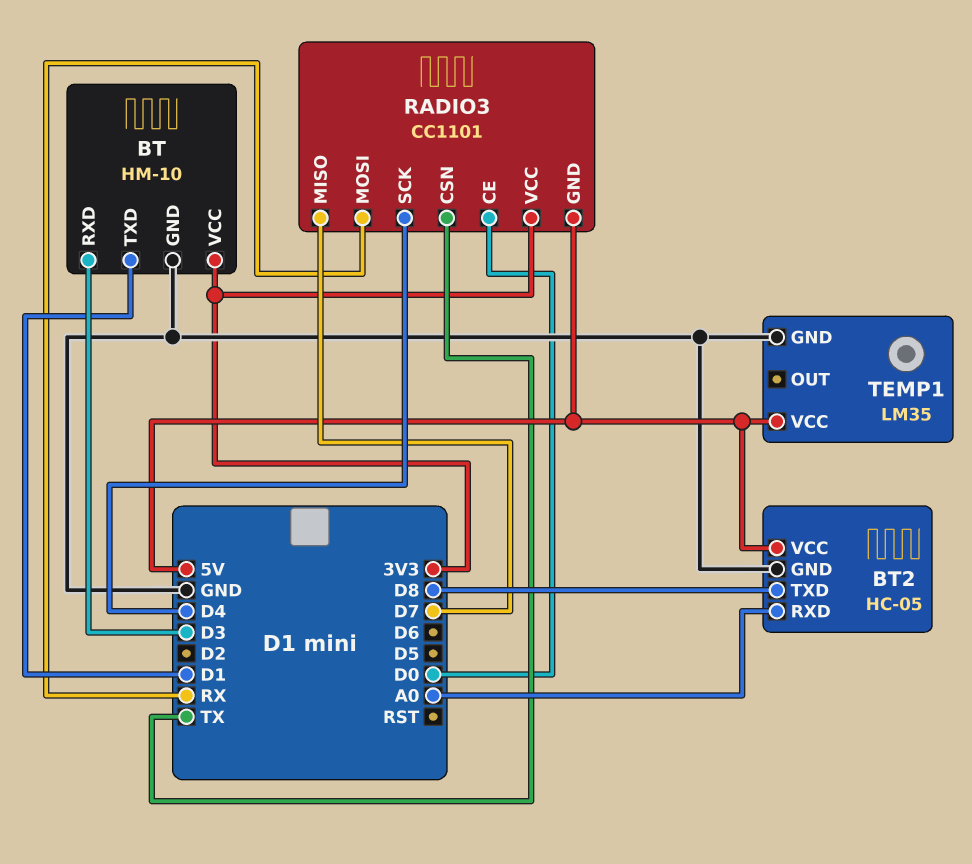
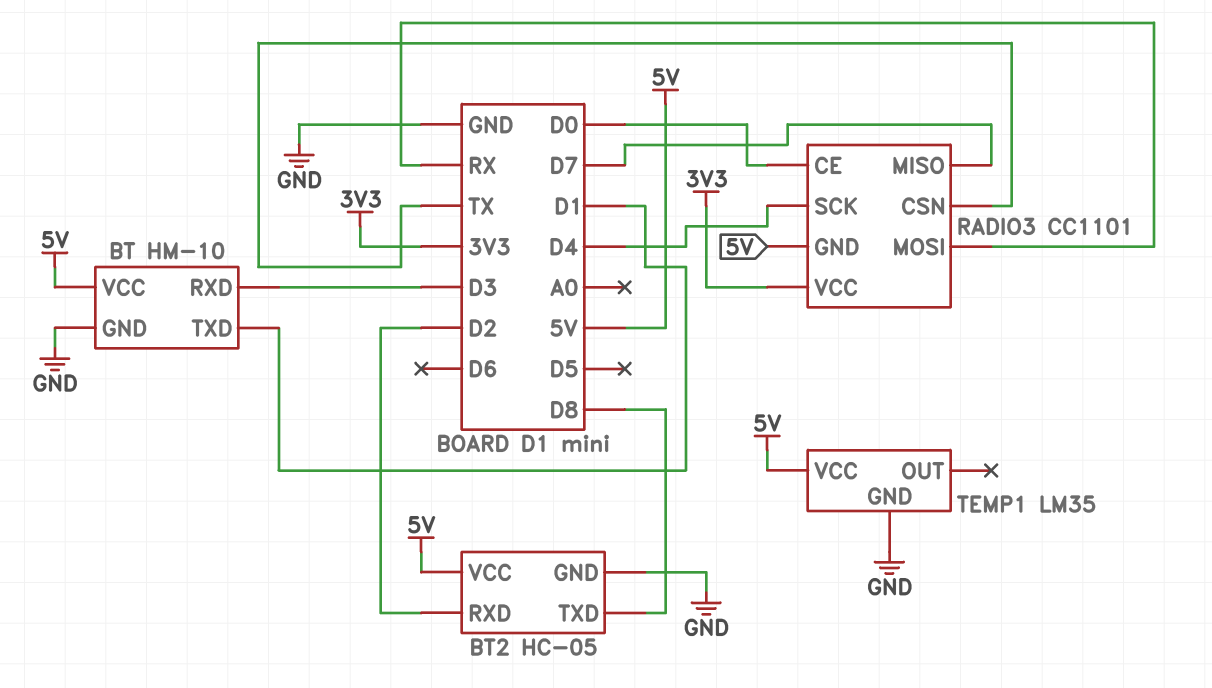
BT pin VCC: 3V3 -> 5V
BT2 pin RXD: A0 -> D2

